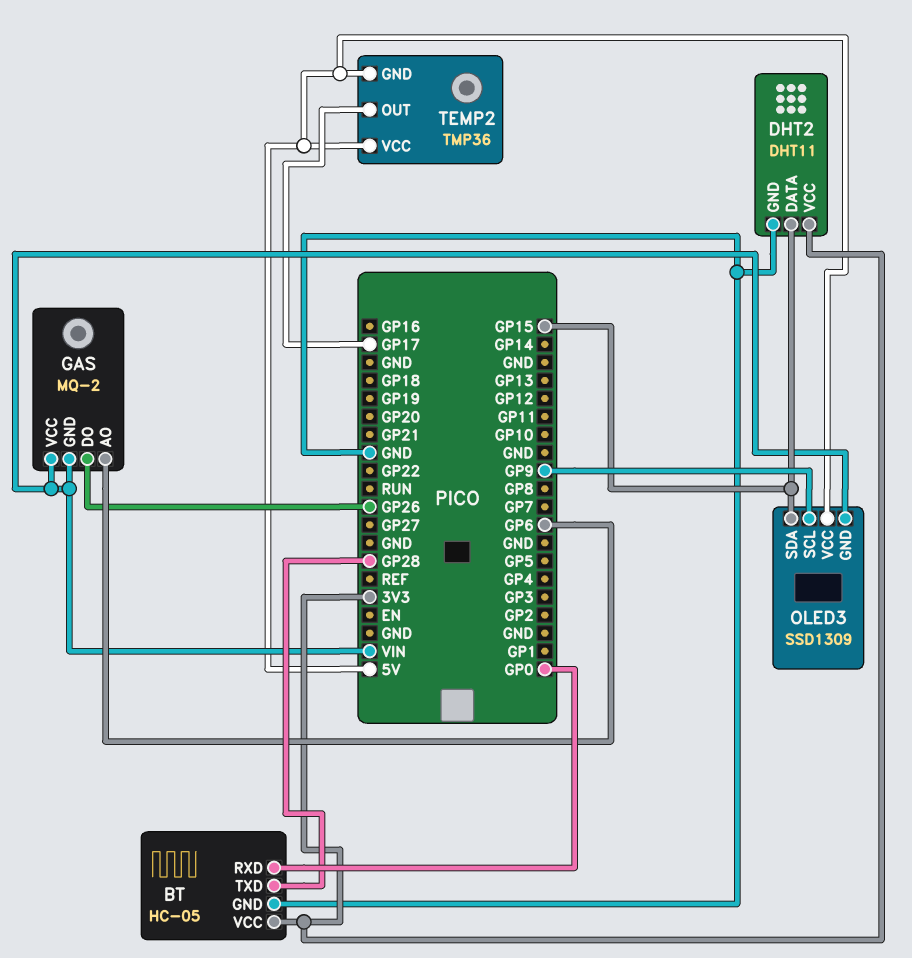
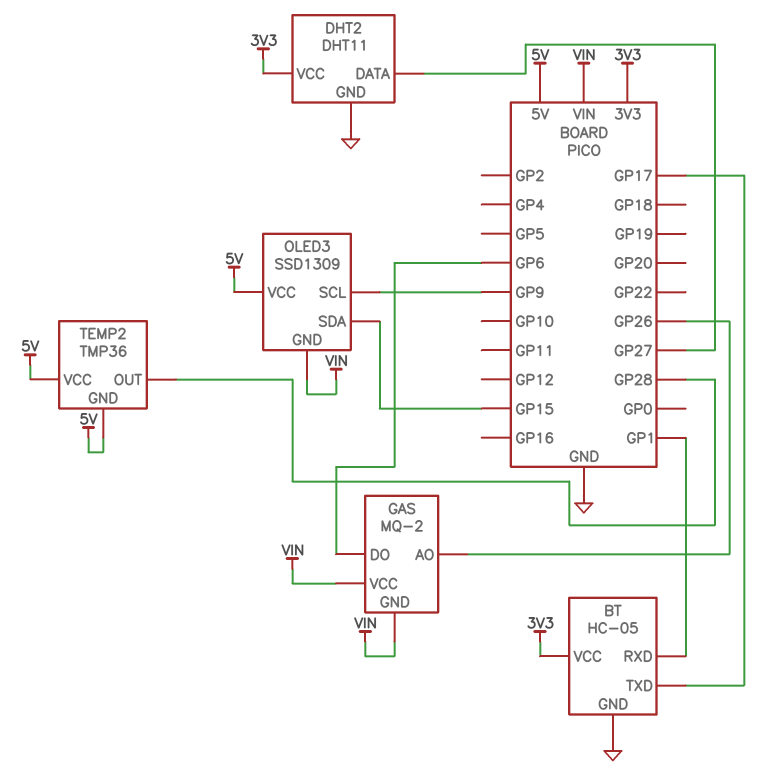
BT pin RXD: GP0 -> GP1
BT pin TXD: GP28 -> GP17
DHT2 pin DATA: GP15 -> GP27
GAS pin AO: GP6 -> GP26
GAS pin DO: GP26 -> GP6
TEMP2 pin OUT: GP17 -> GP28

